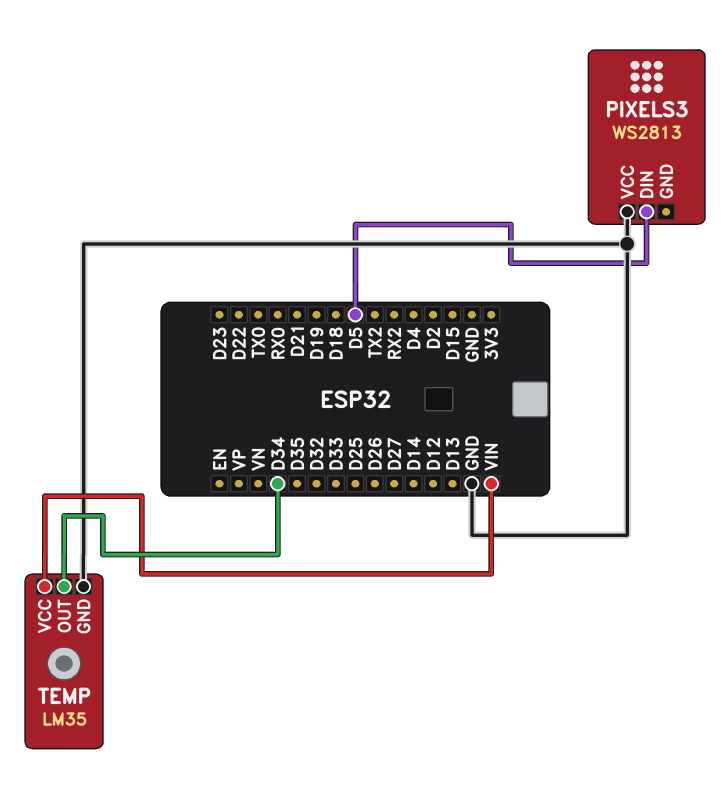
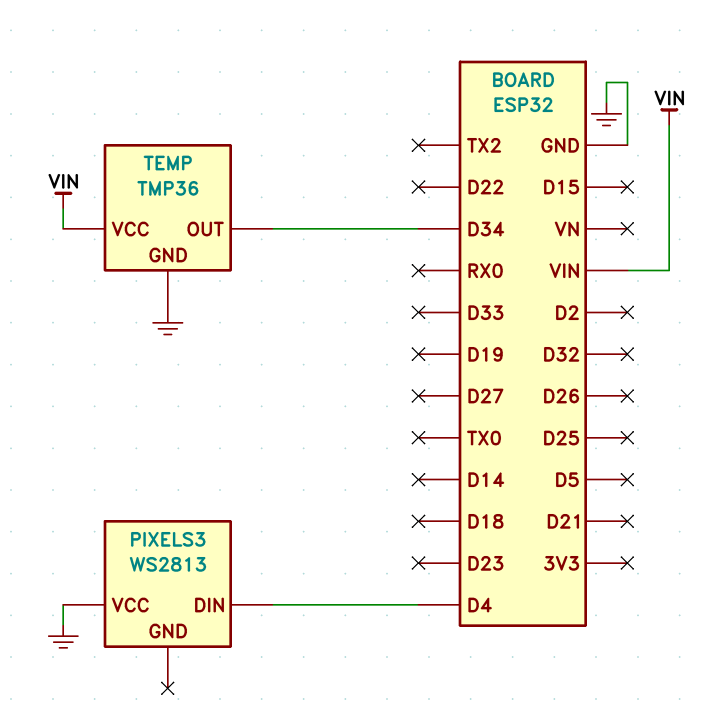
PIXELS3 pin DIN: D5 -> D4
TEMP: LM35 -> TMP36

